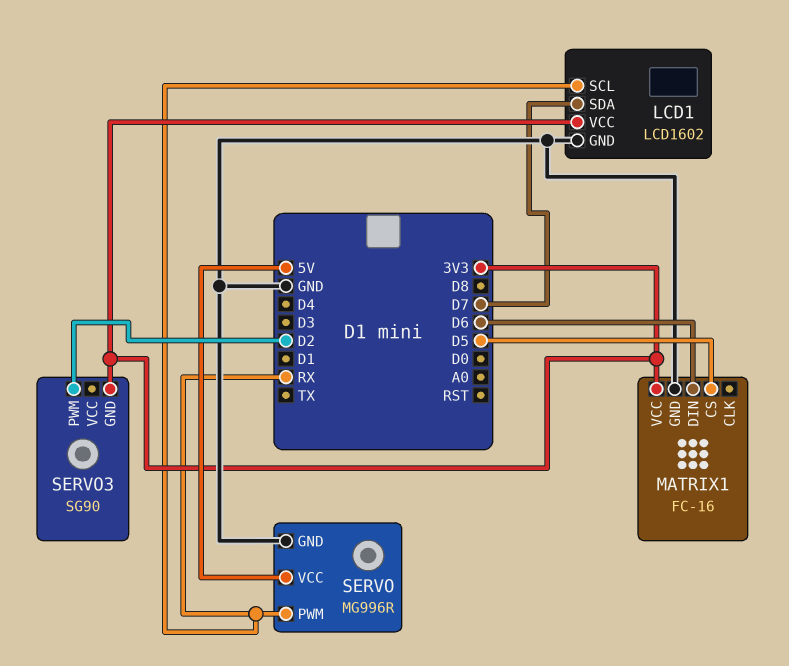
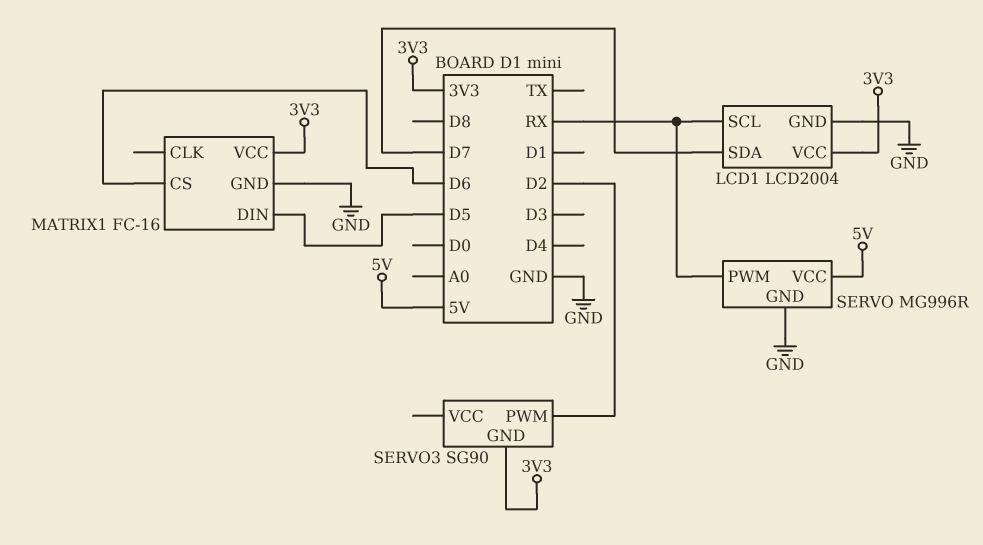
LCD1: LCD1602 -> LCD2004
MATRIX1 pin CS: D5 -> D6
MATRIX1 pin DIN: D6 -> D5

